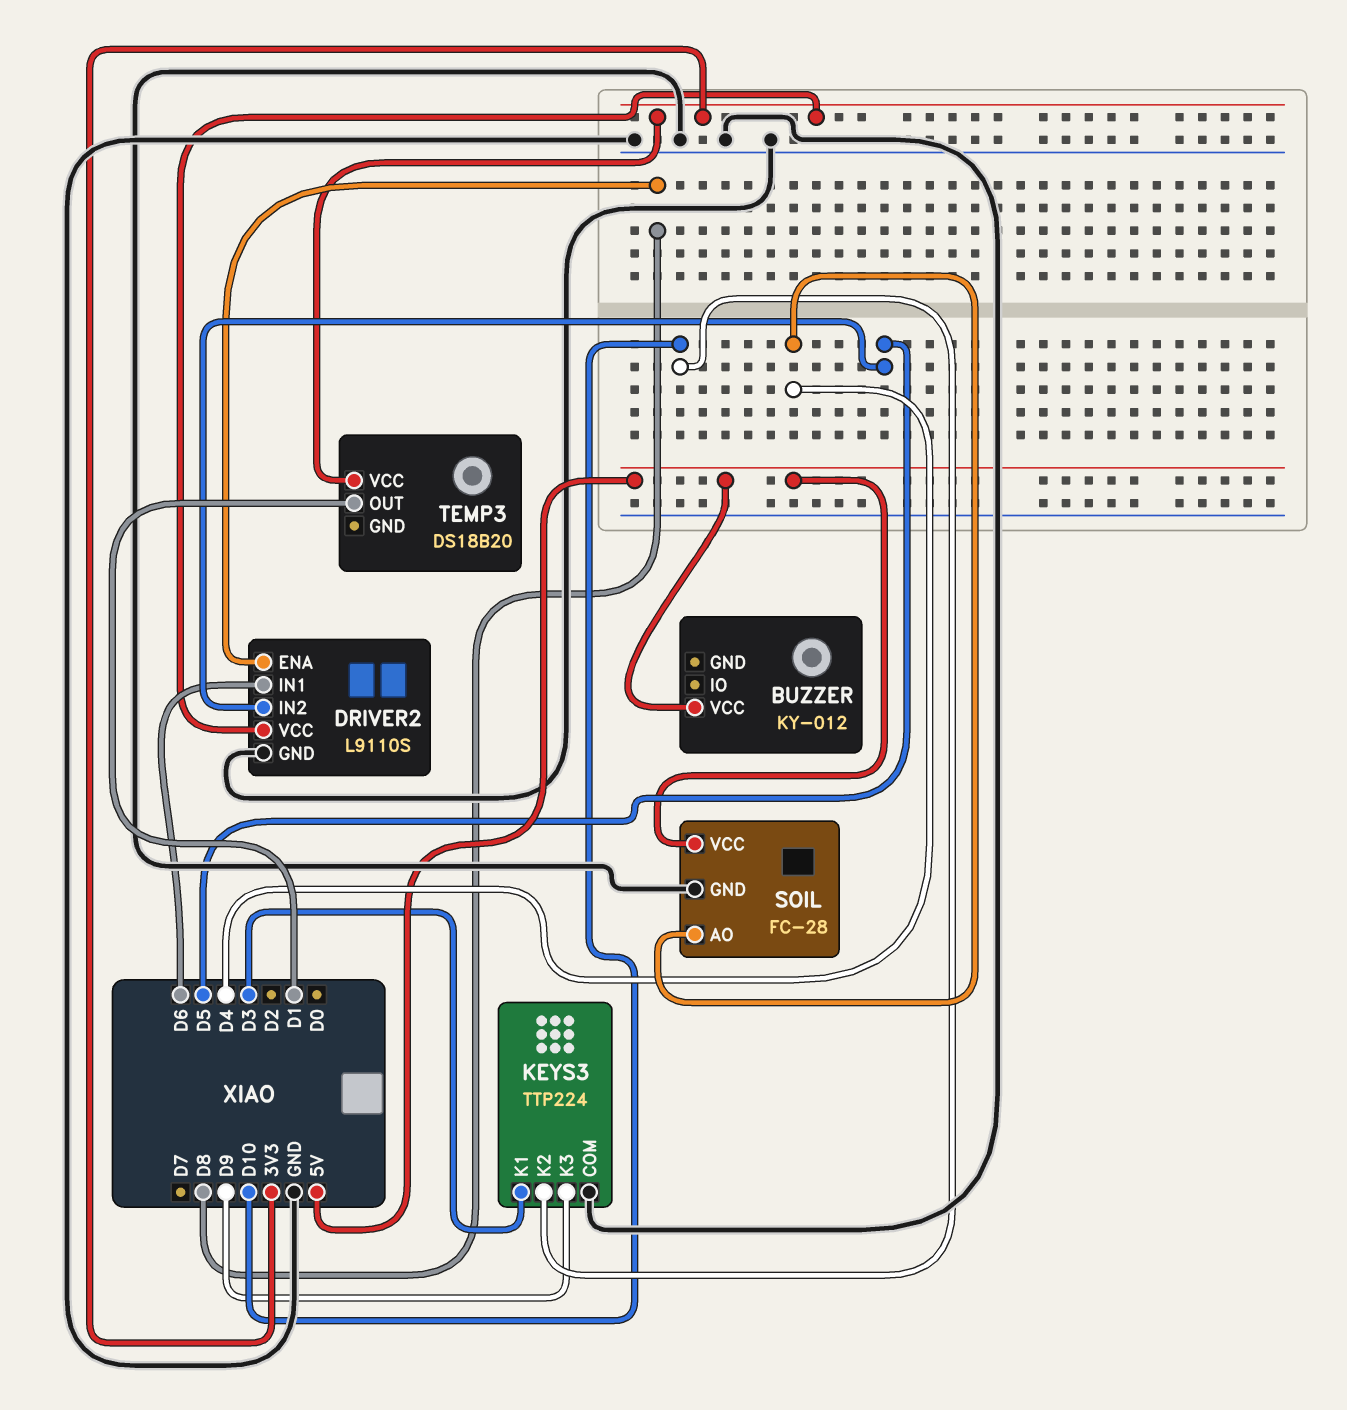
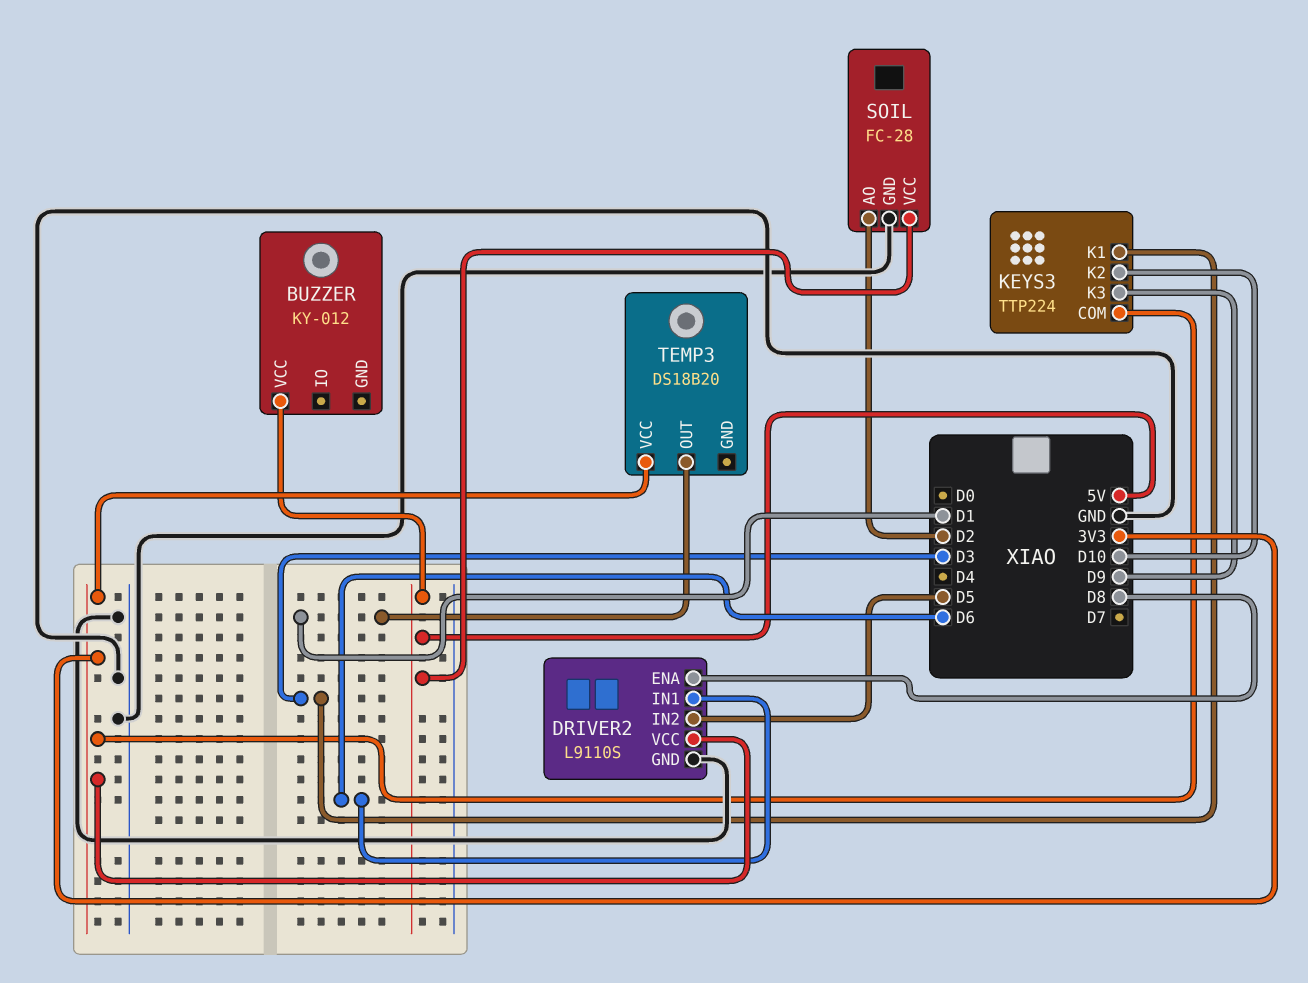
KEYS3 pin COM: GND -> 3V3
SOIL pin AO: D4 -> D2

